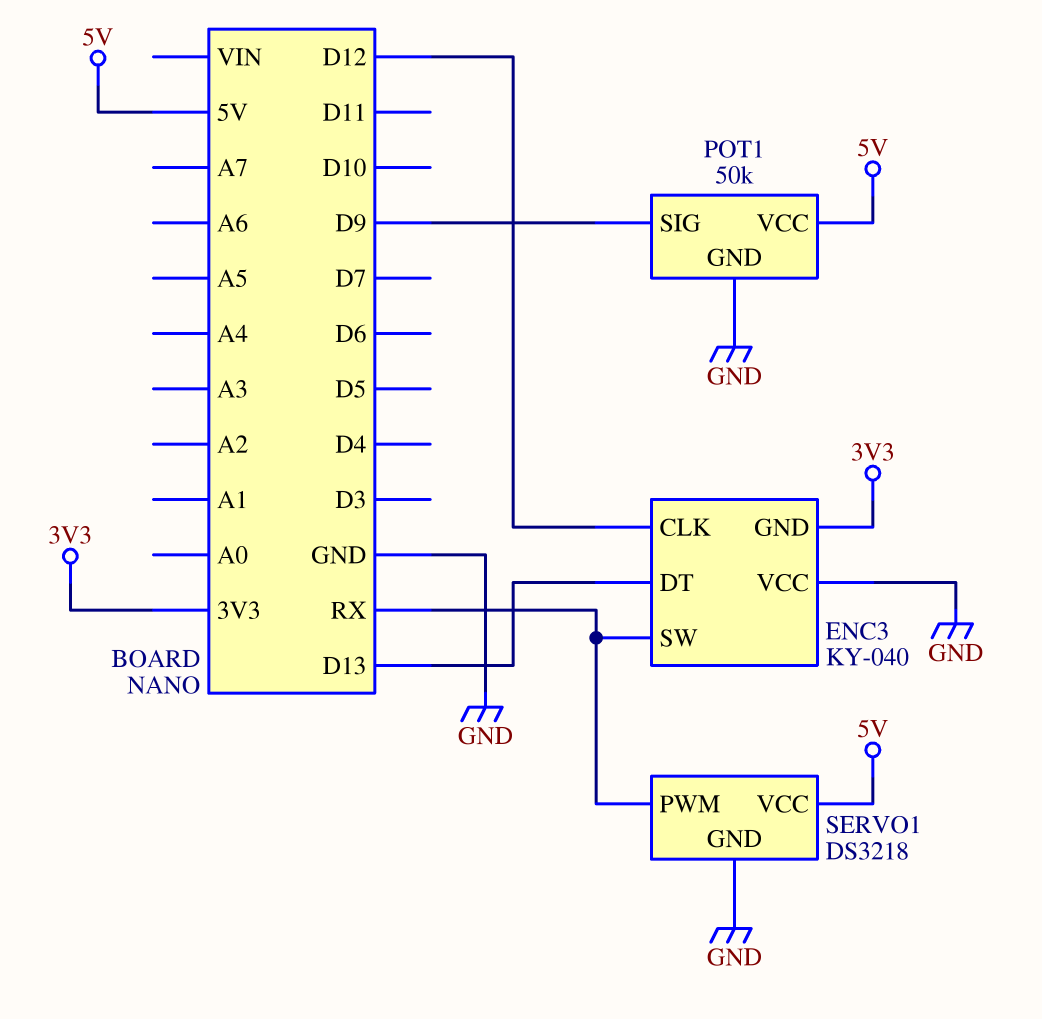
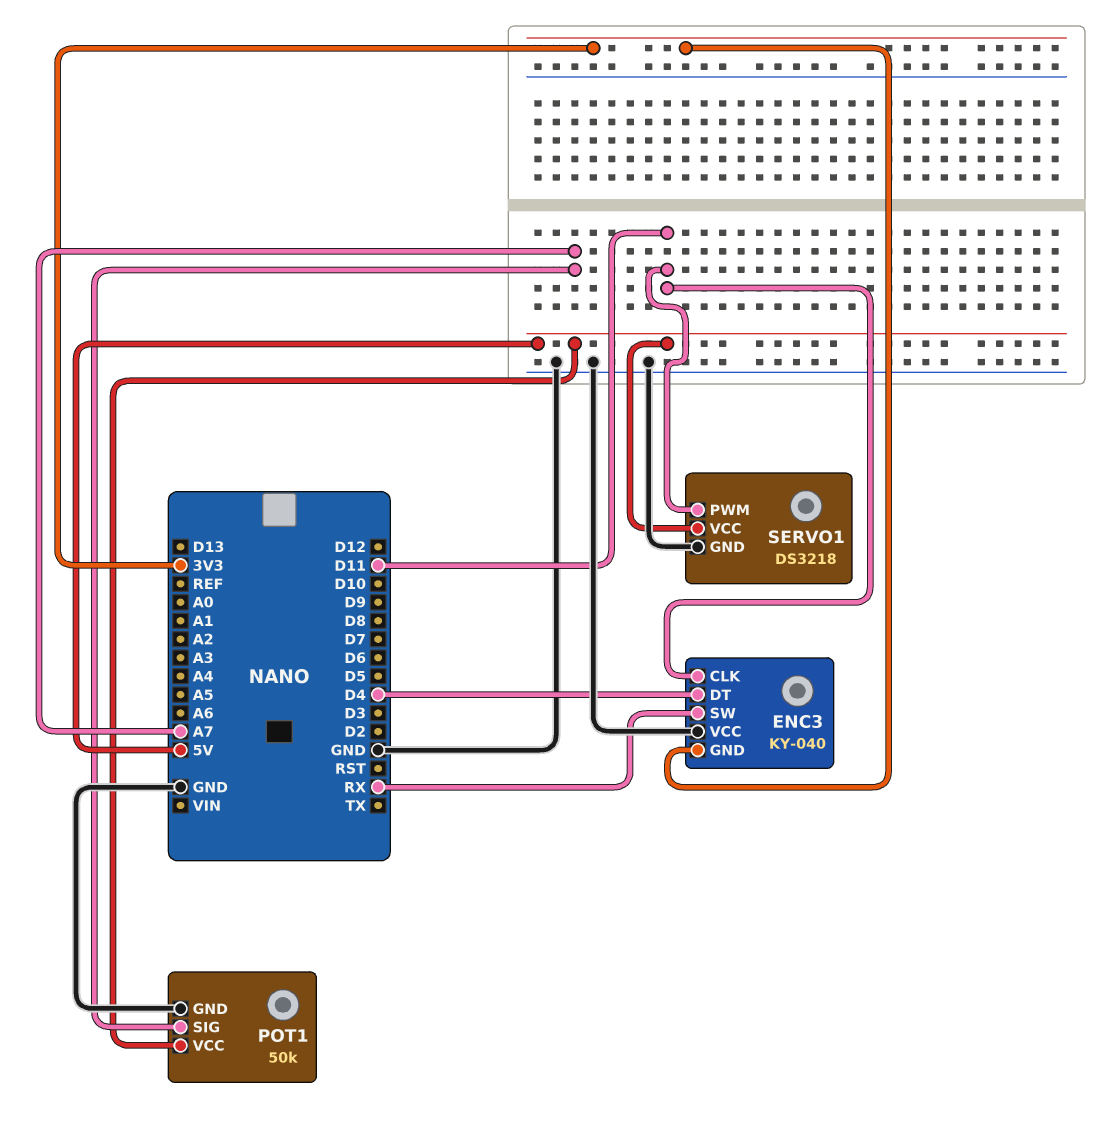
ENC3 pin CLK: D12 -> D11
ENC3 pin DT: D13 -> D4
POT1 pin SIG: D9 -> A7
SERVO1 pin PWM: RX -> D11

